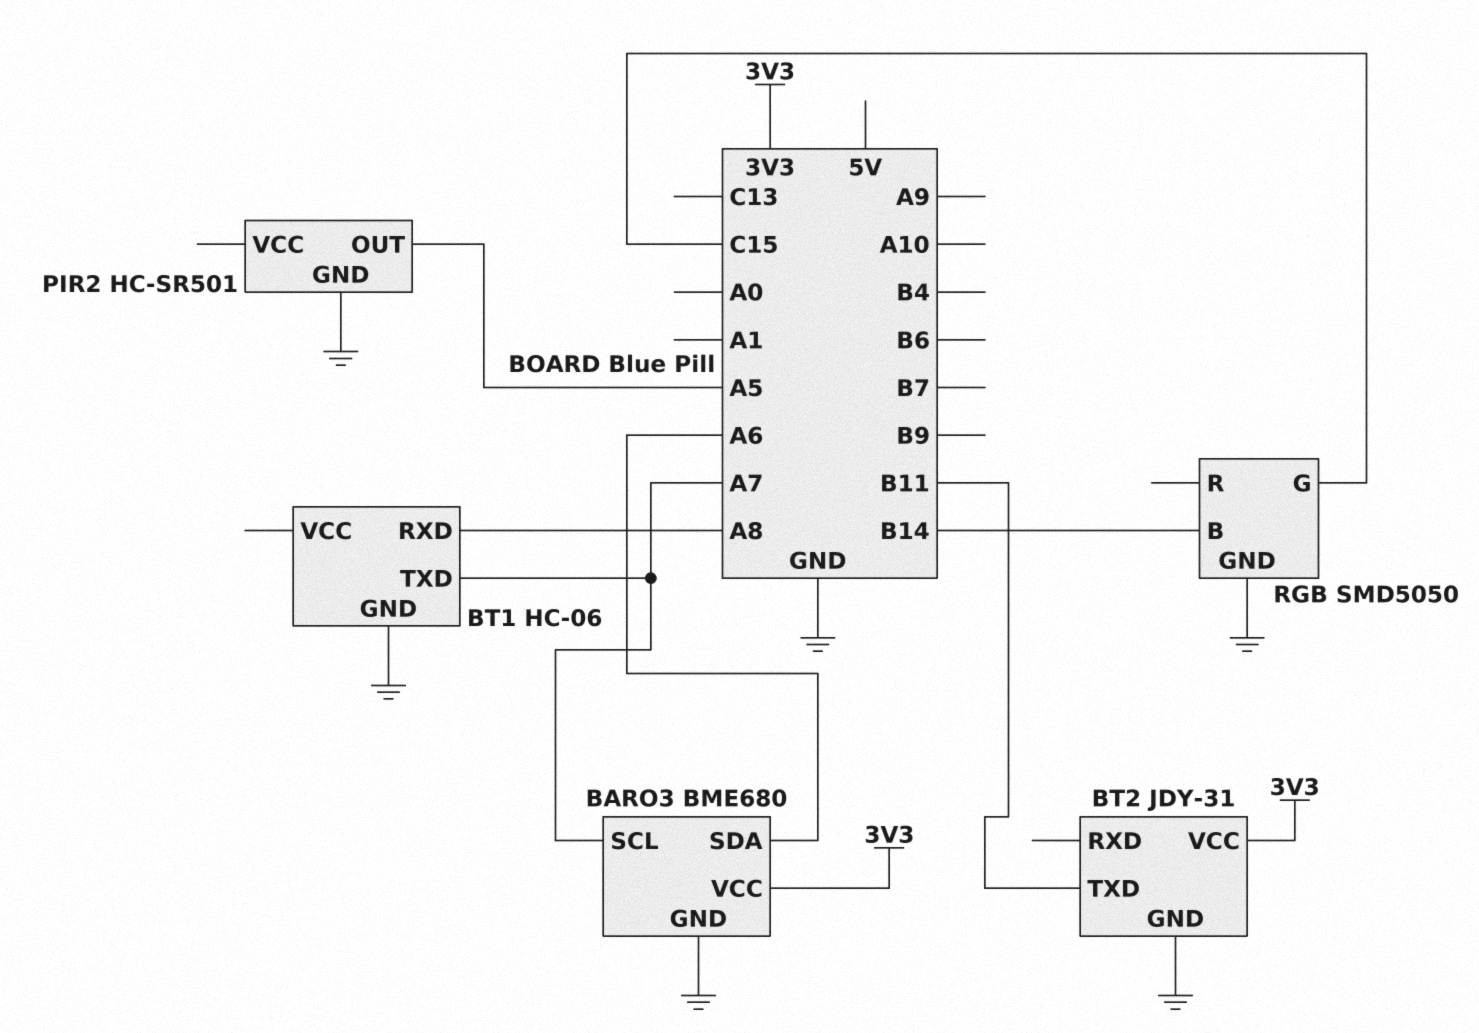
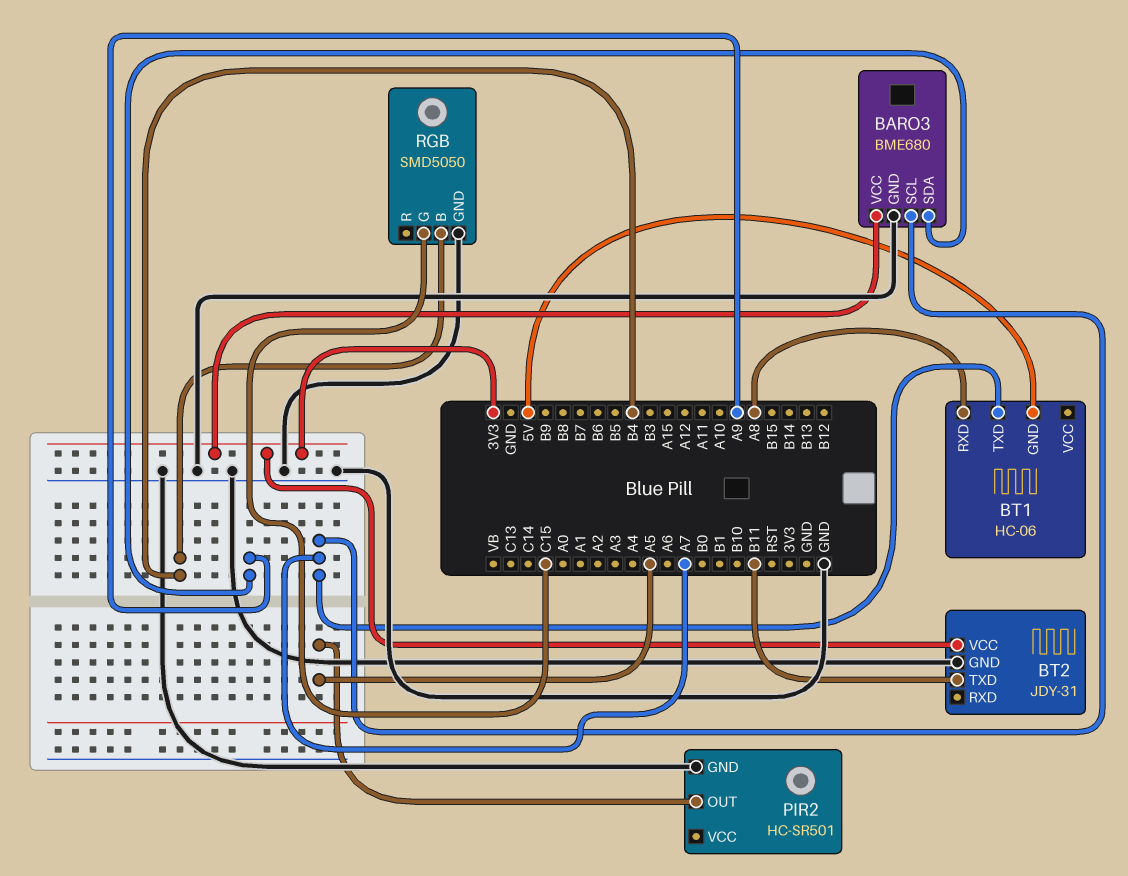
BARO3 pin SDA: A6 -> A9
BT1 pin GND: GND -> 5V
RGB pin B: B14 -> B4

